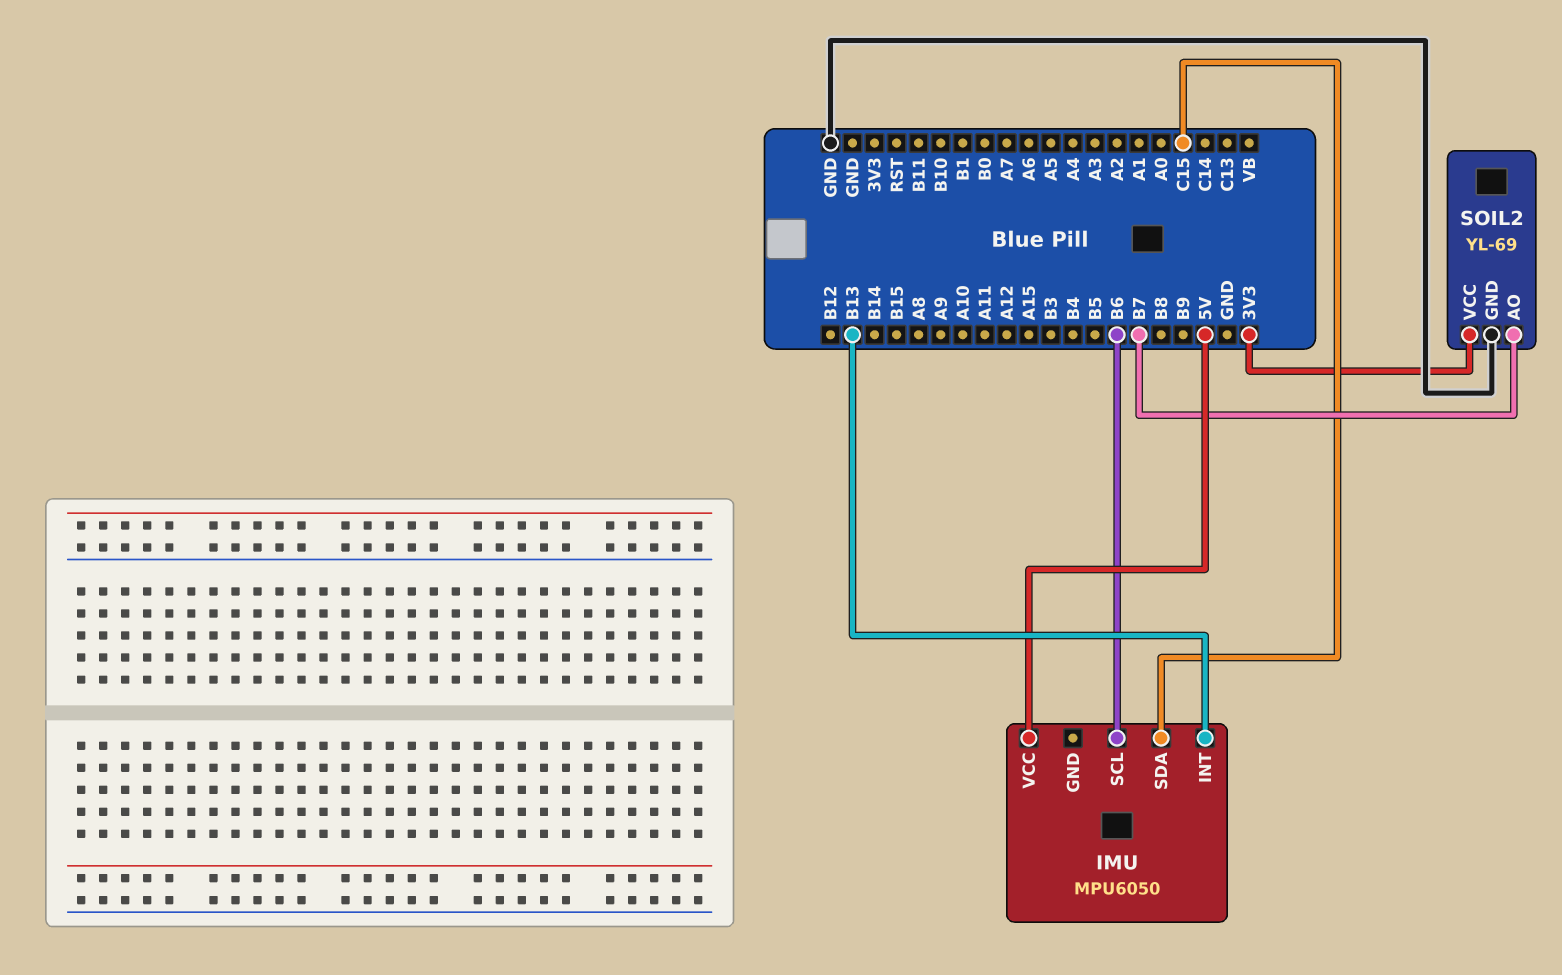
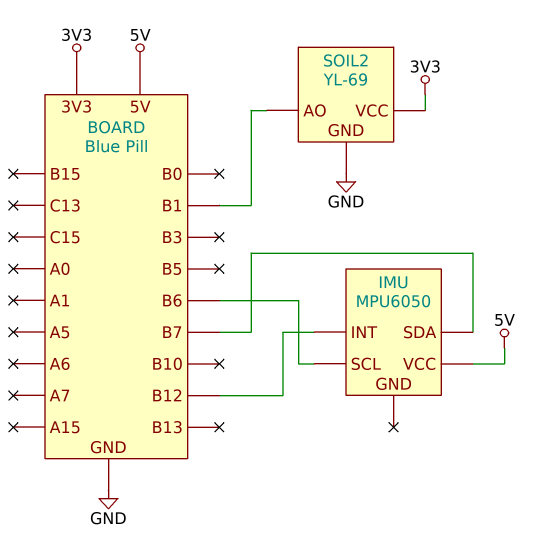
IMU pin INT: B13 -> B12
IMU pin SDA: C15 -> B7
SOIL2 pin AO: B7 -> B1

